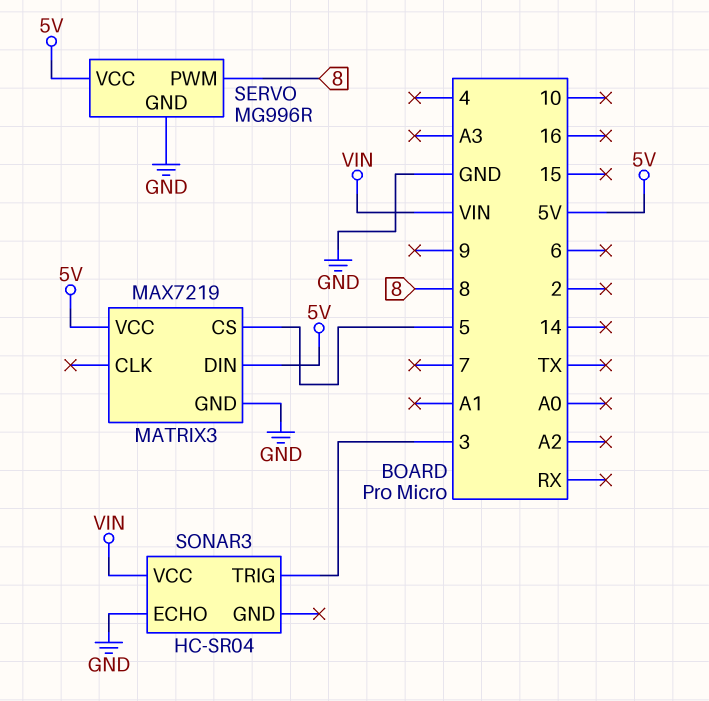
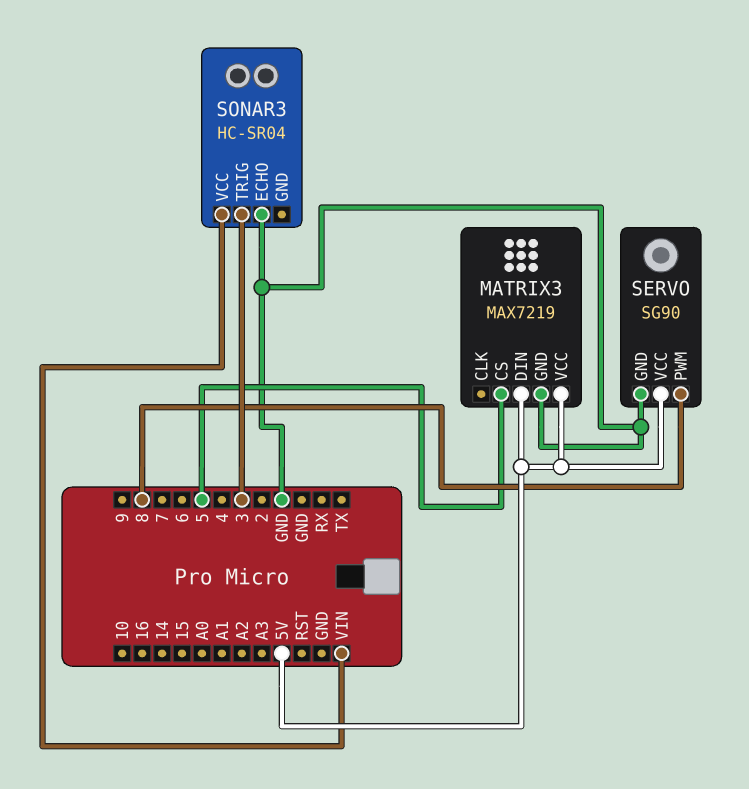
SERVO: MG996R -> SG90

